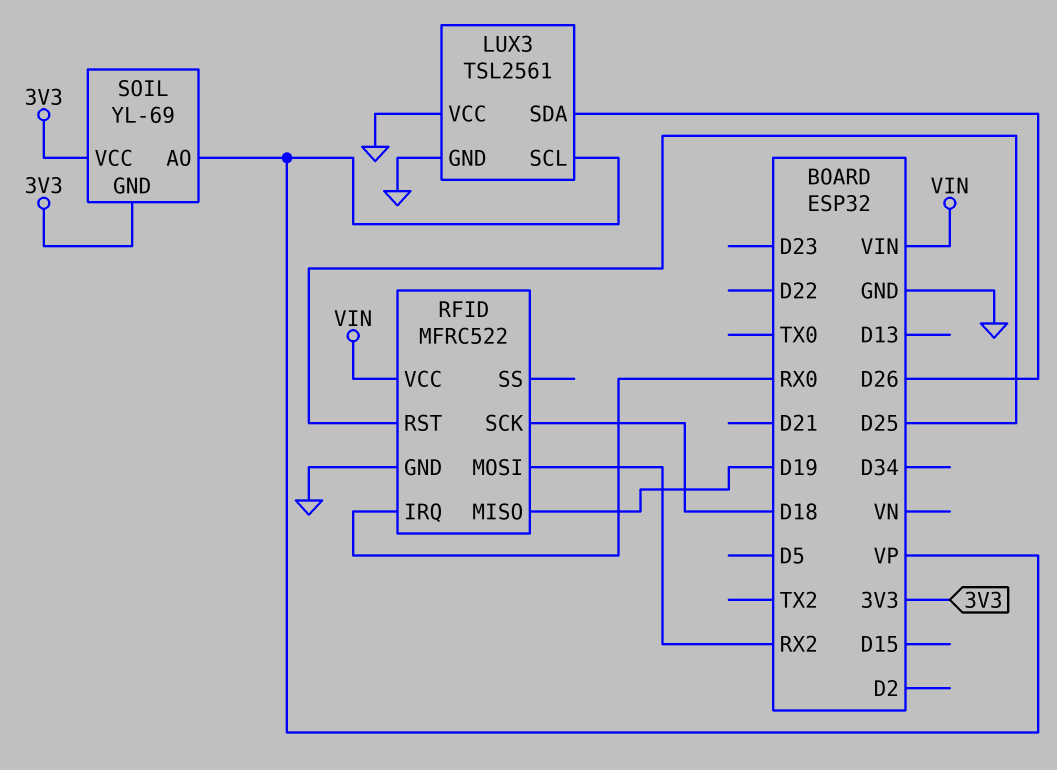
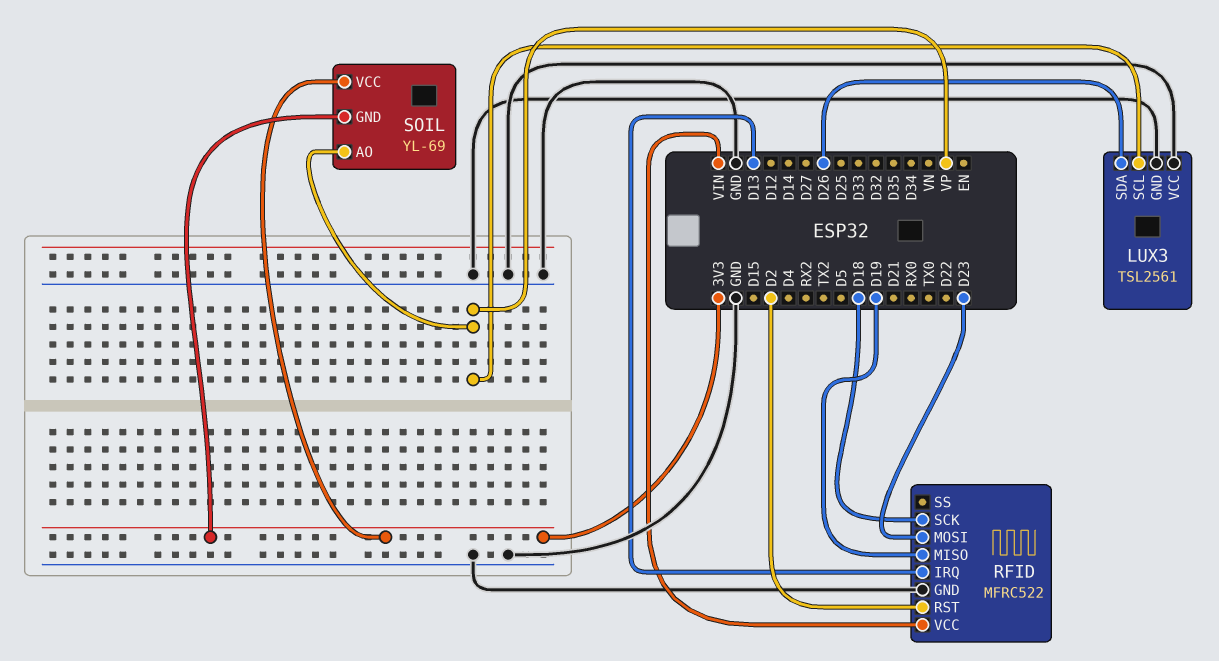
RFID pin IRQ: RX0 -> D13
RFID pin MOSI: RX2 -> D23
RFID pin RST: D25 -> D2

